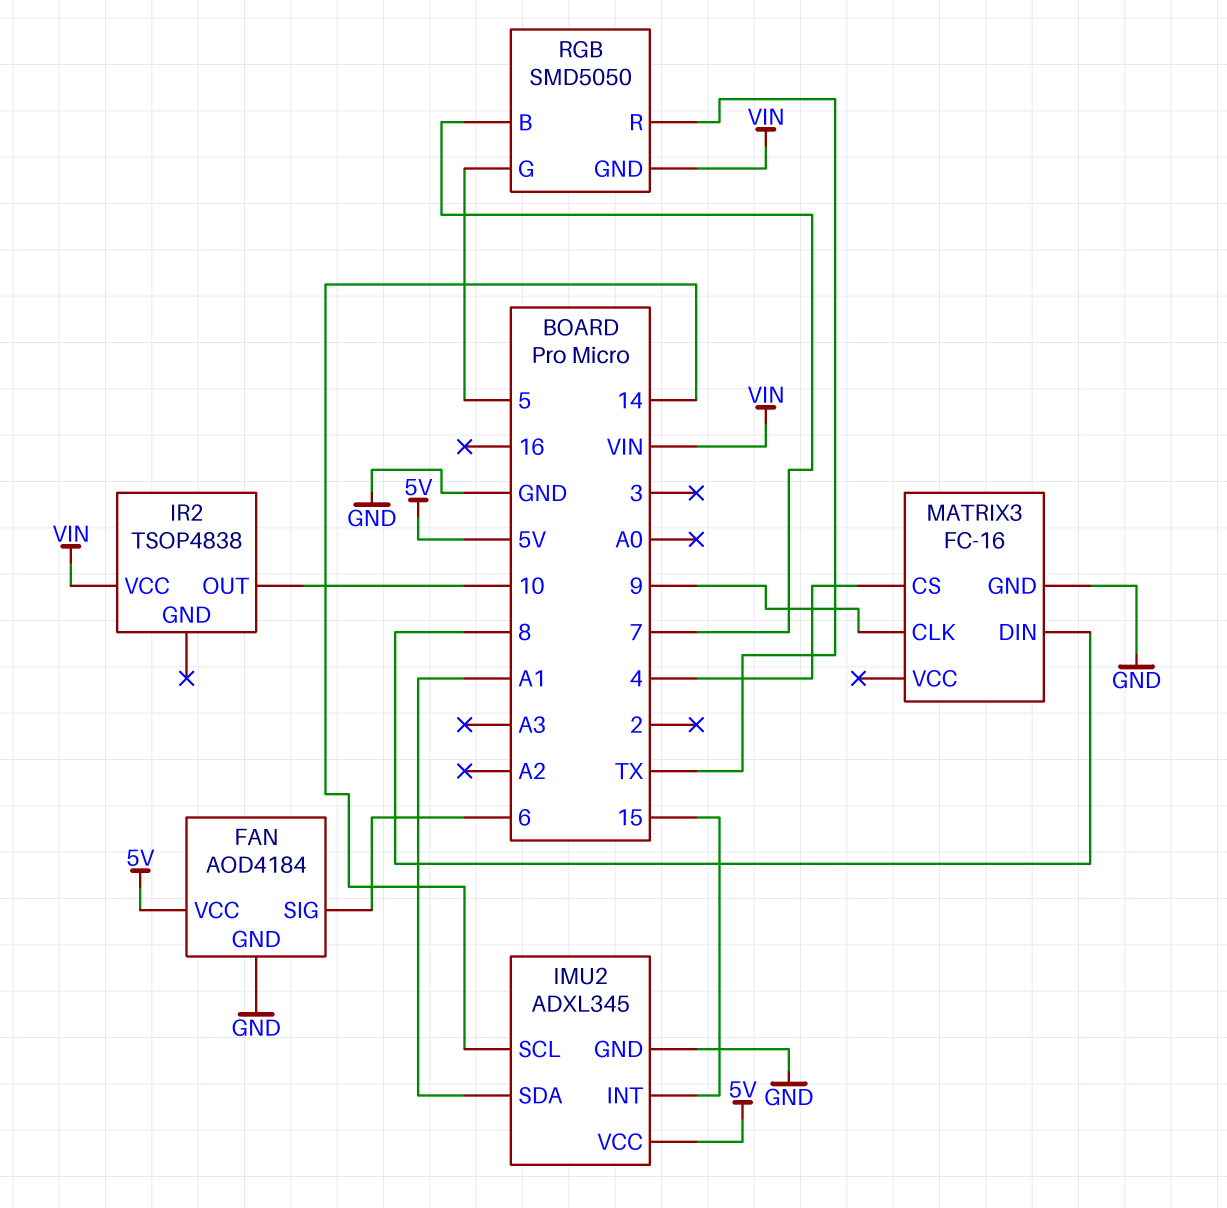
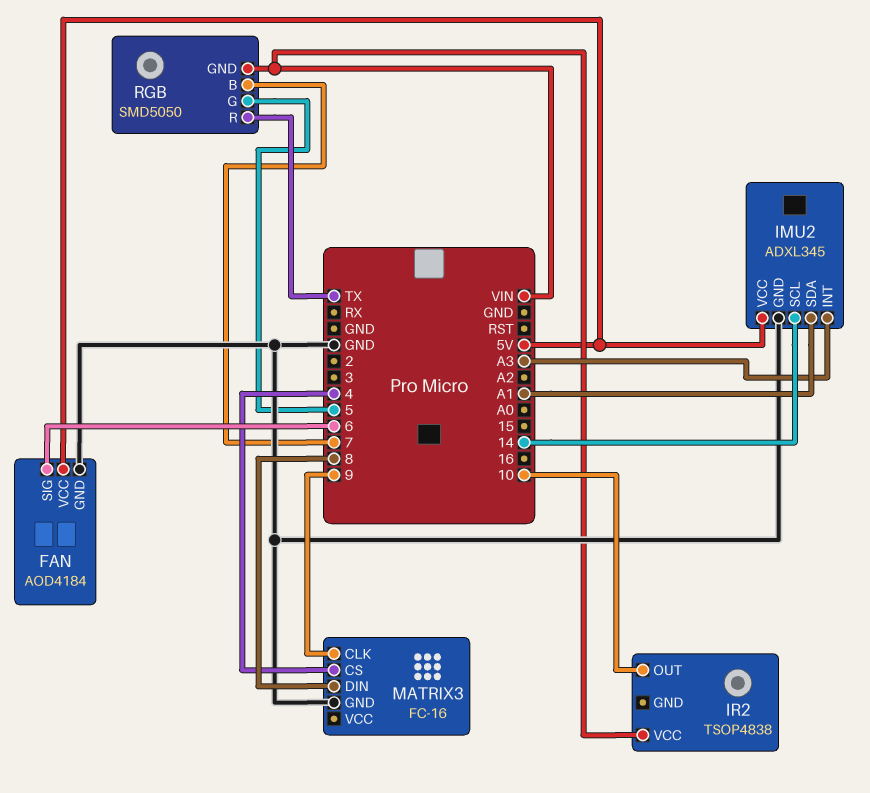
IMU2 pin INT: 15 -> A3

